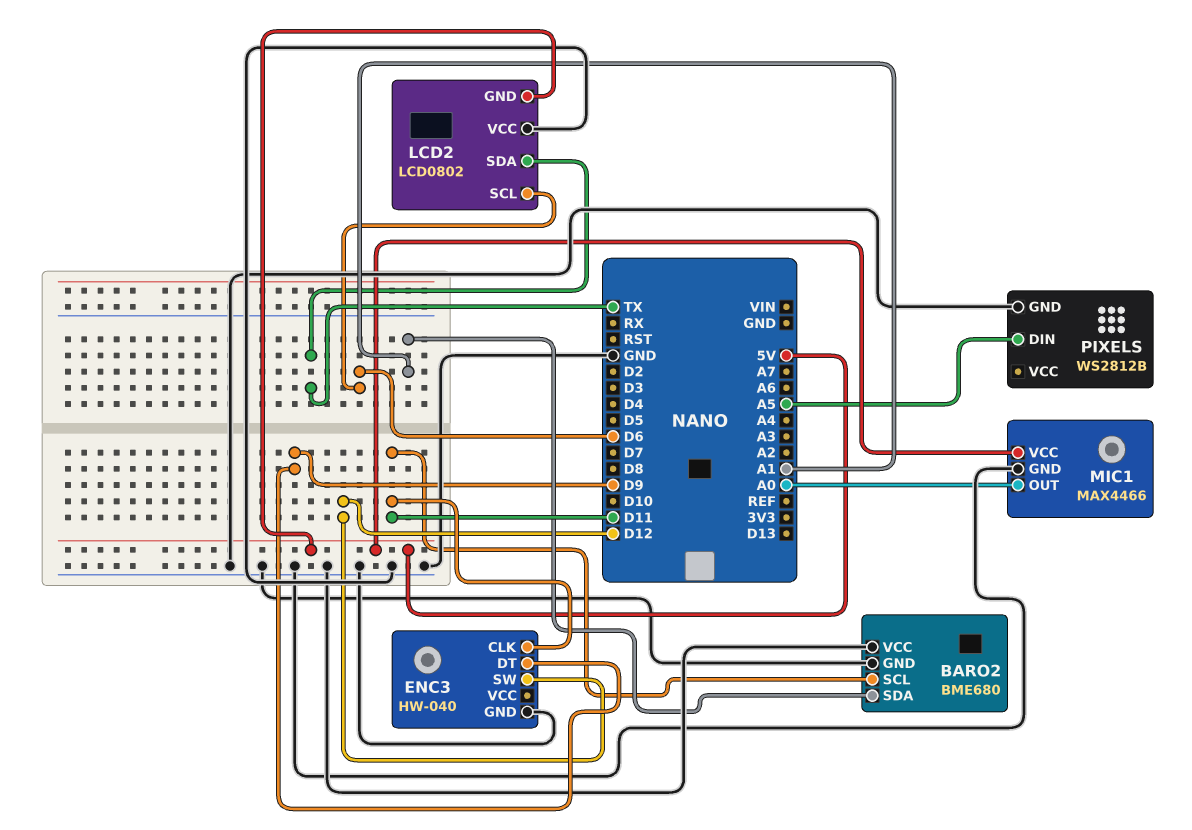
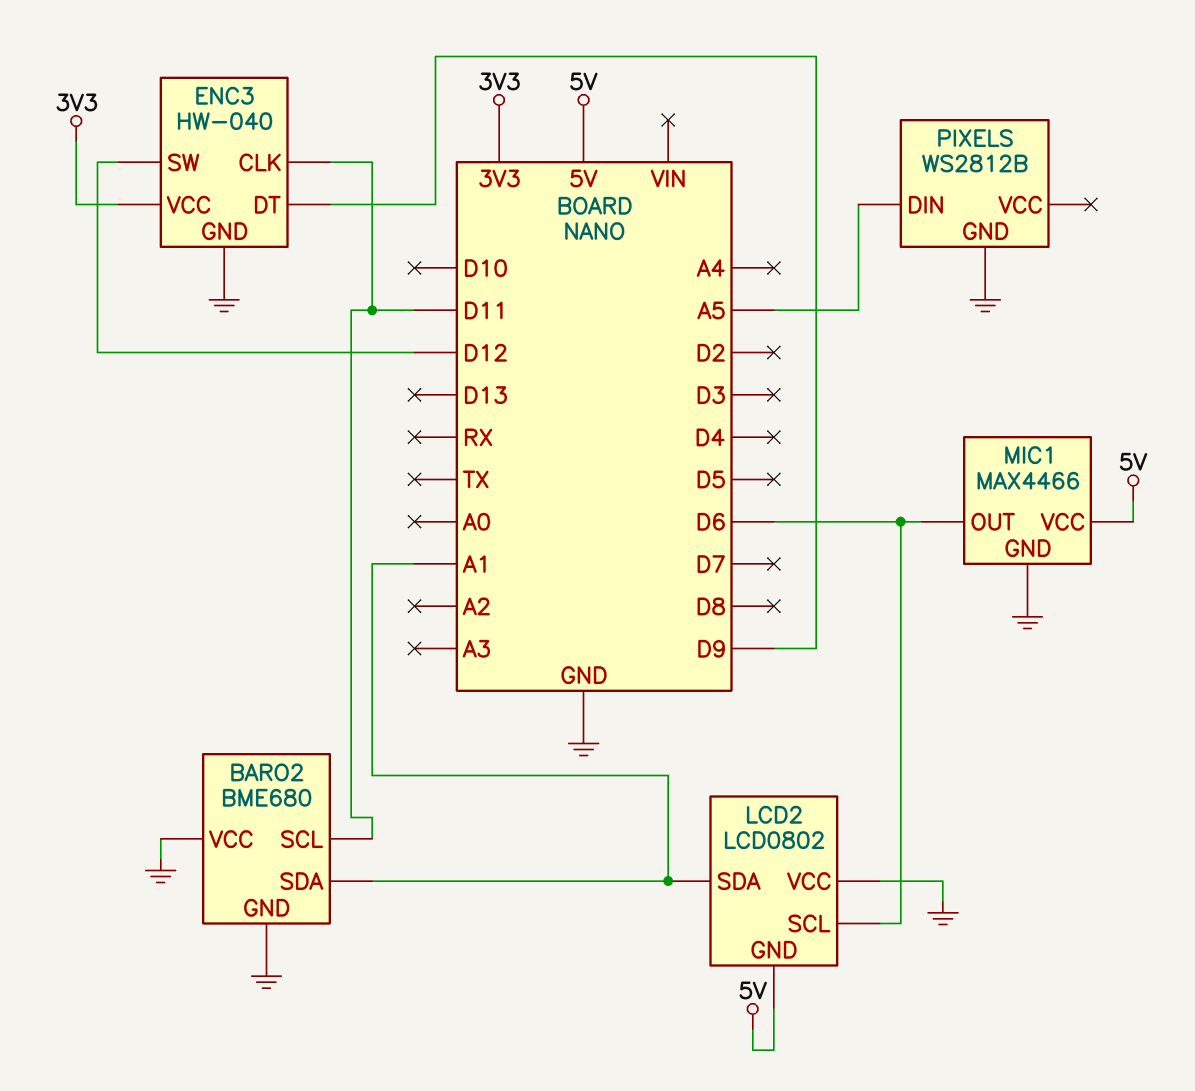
ENC3 pin VCC: none -> 3V3
LCD2 pin SDA: TX -> A1
MIC1 pin OUT: A0 -> D6

